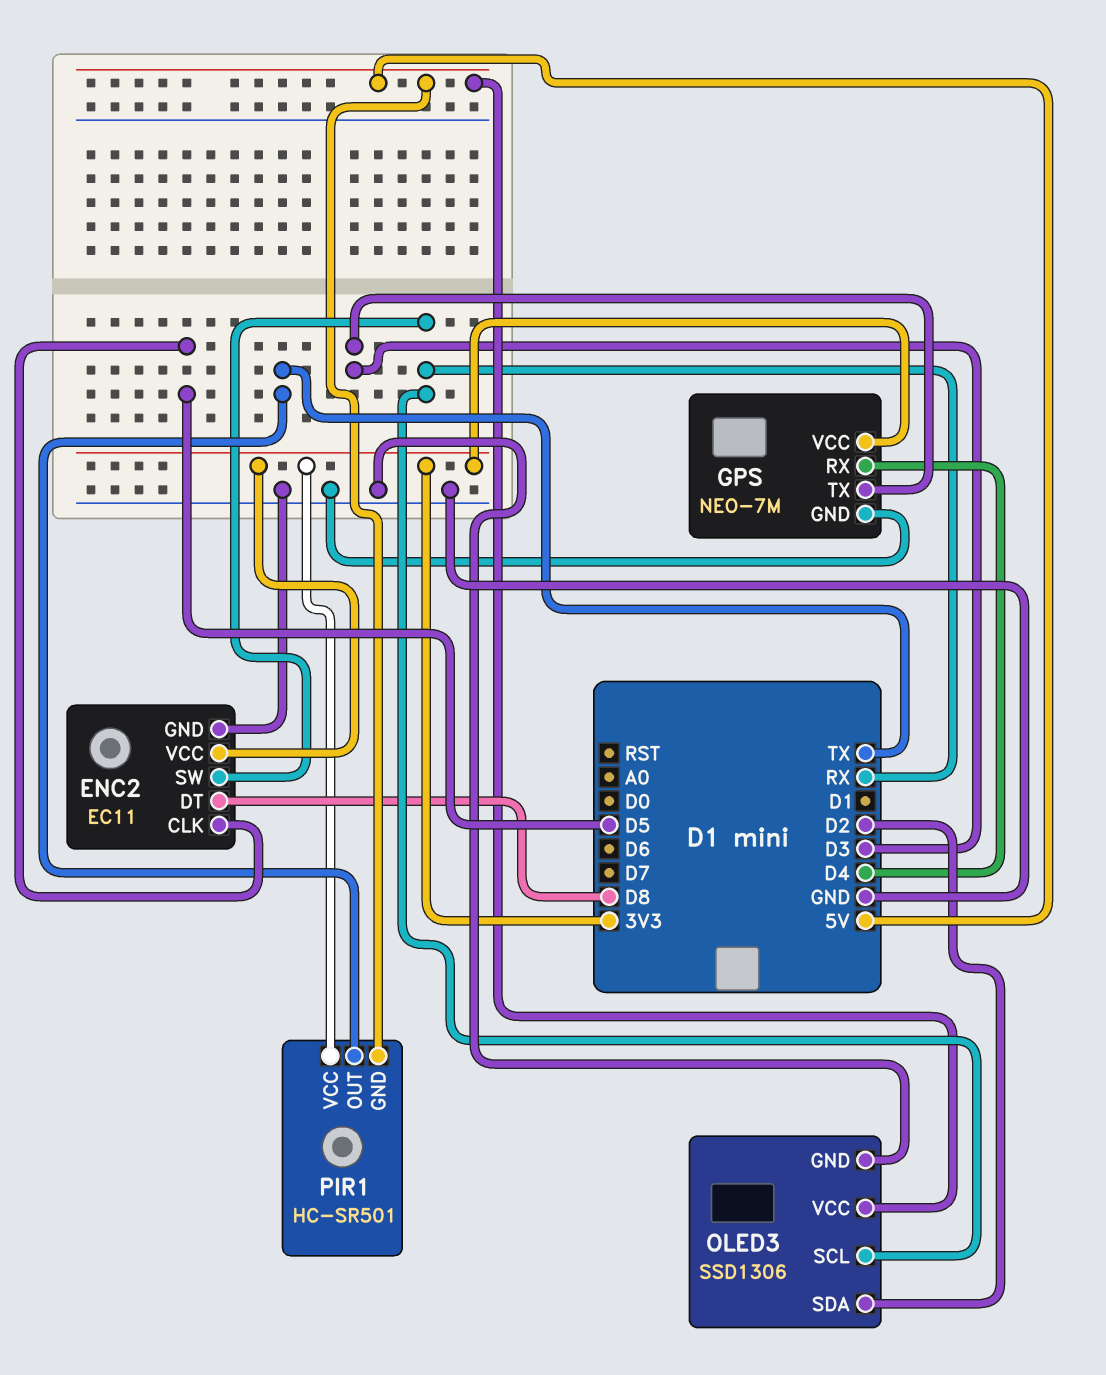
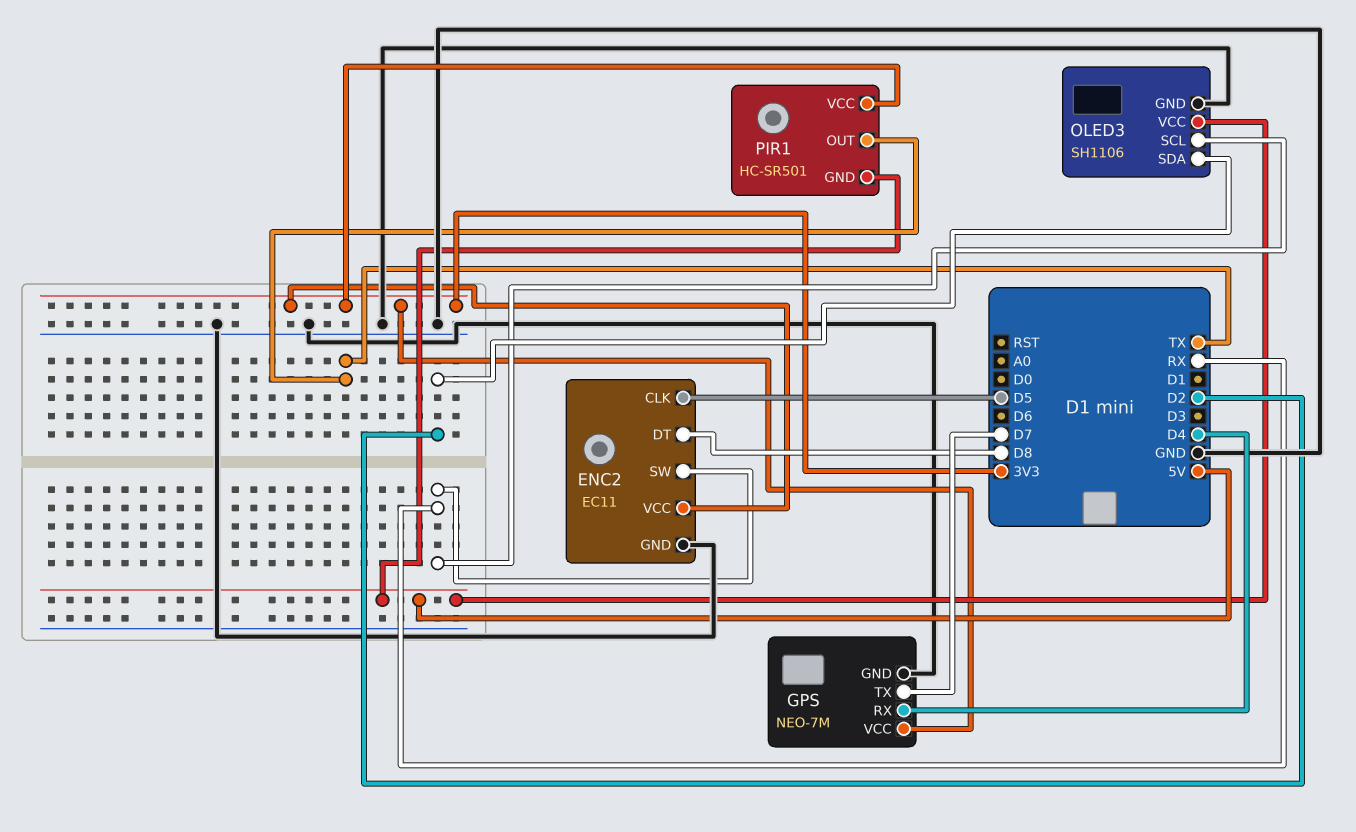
GPS pin TX: D3 -> D7
OLED3: SSD1306 -> SH1106

